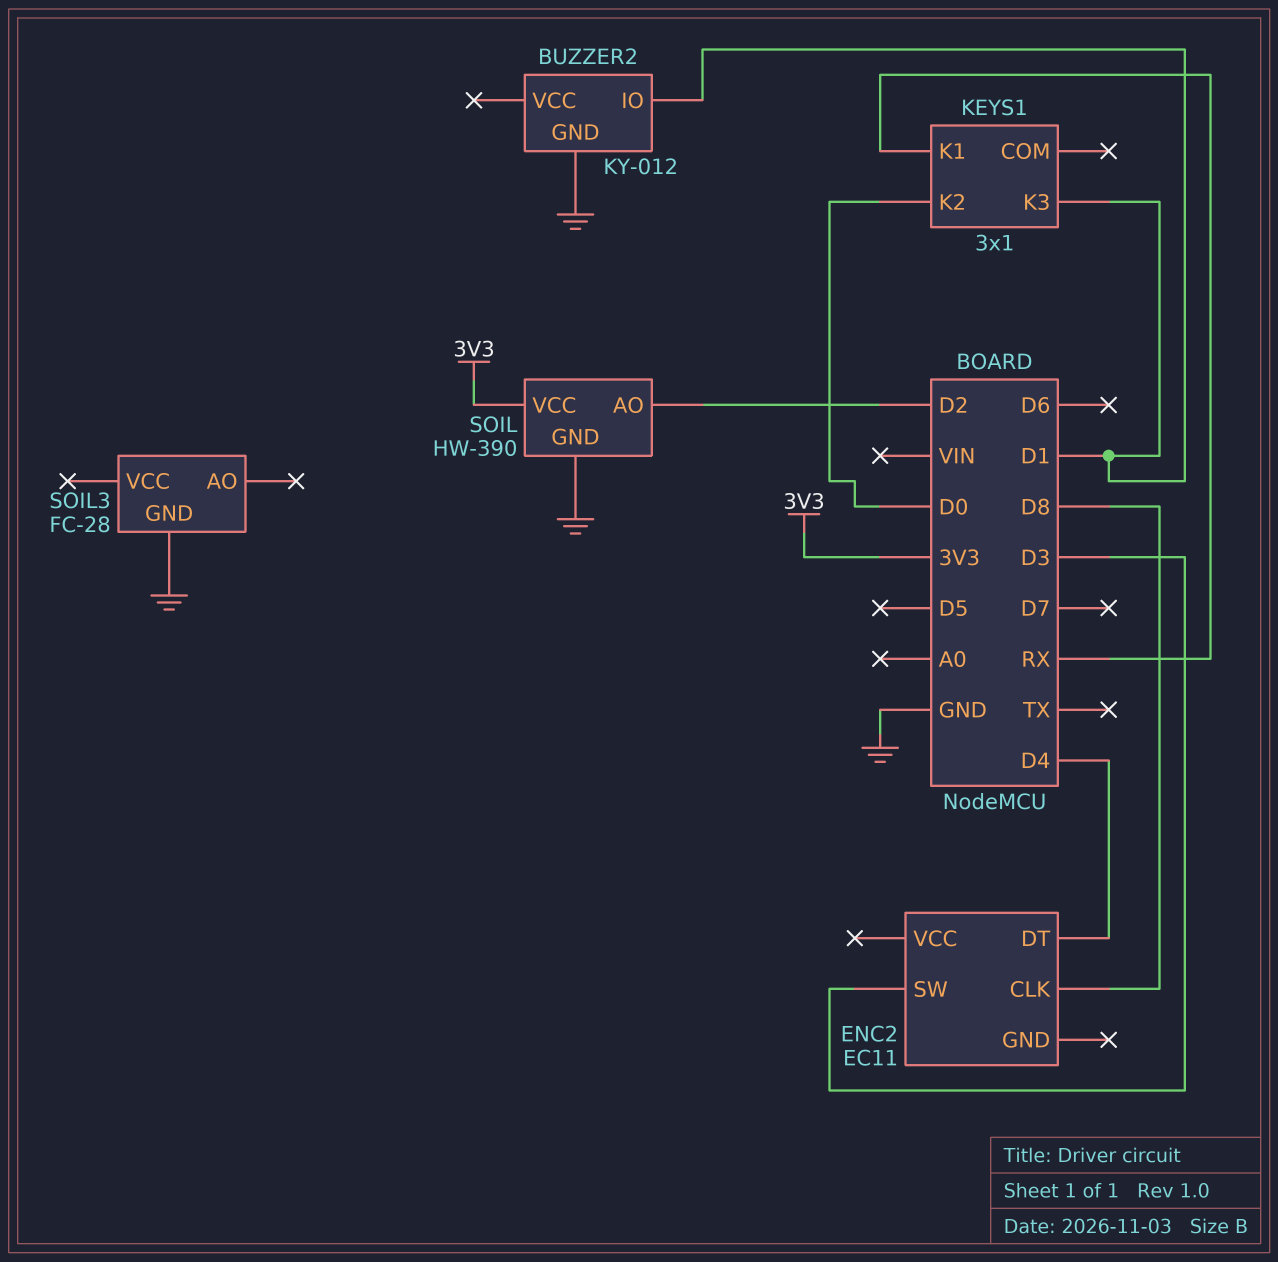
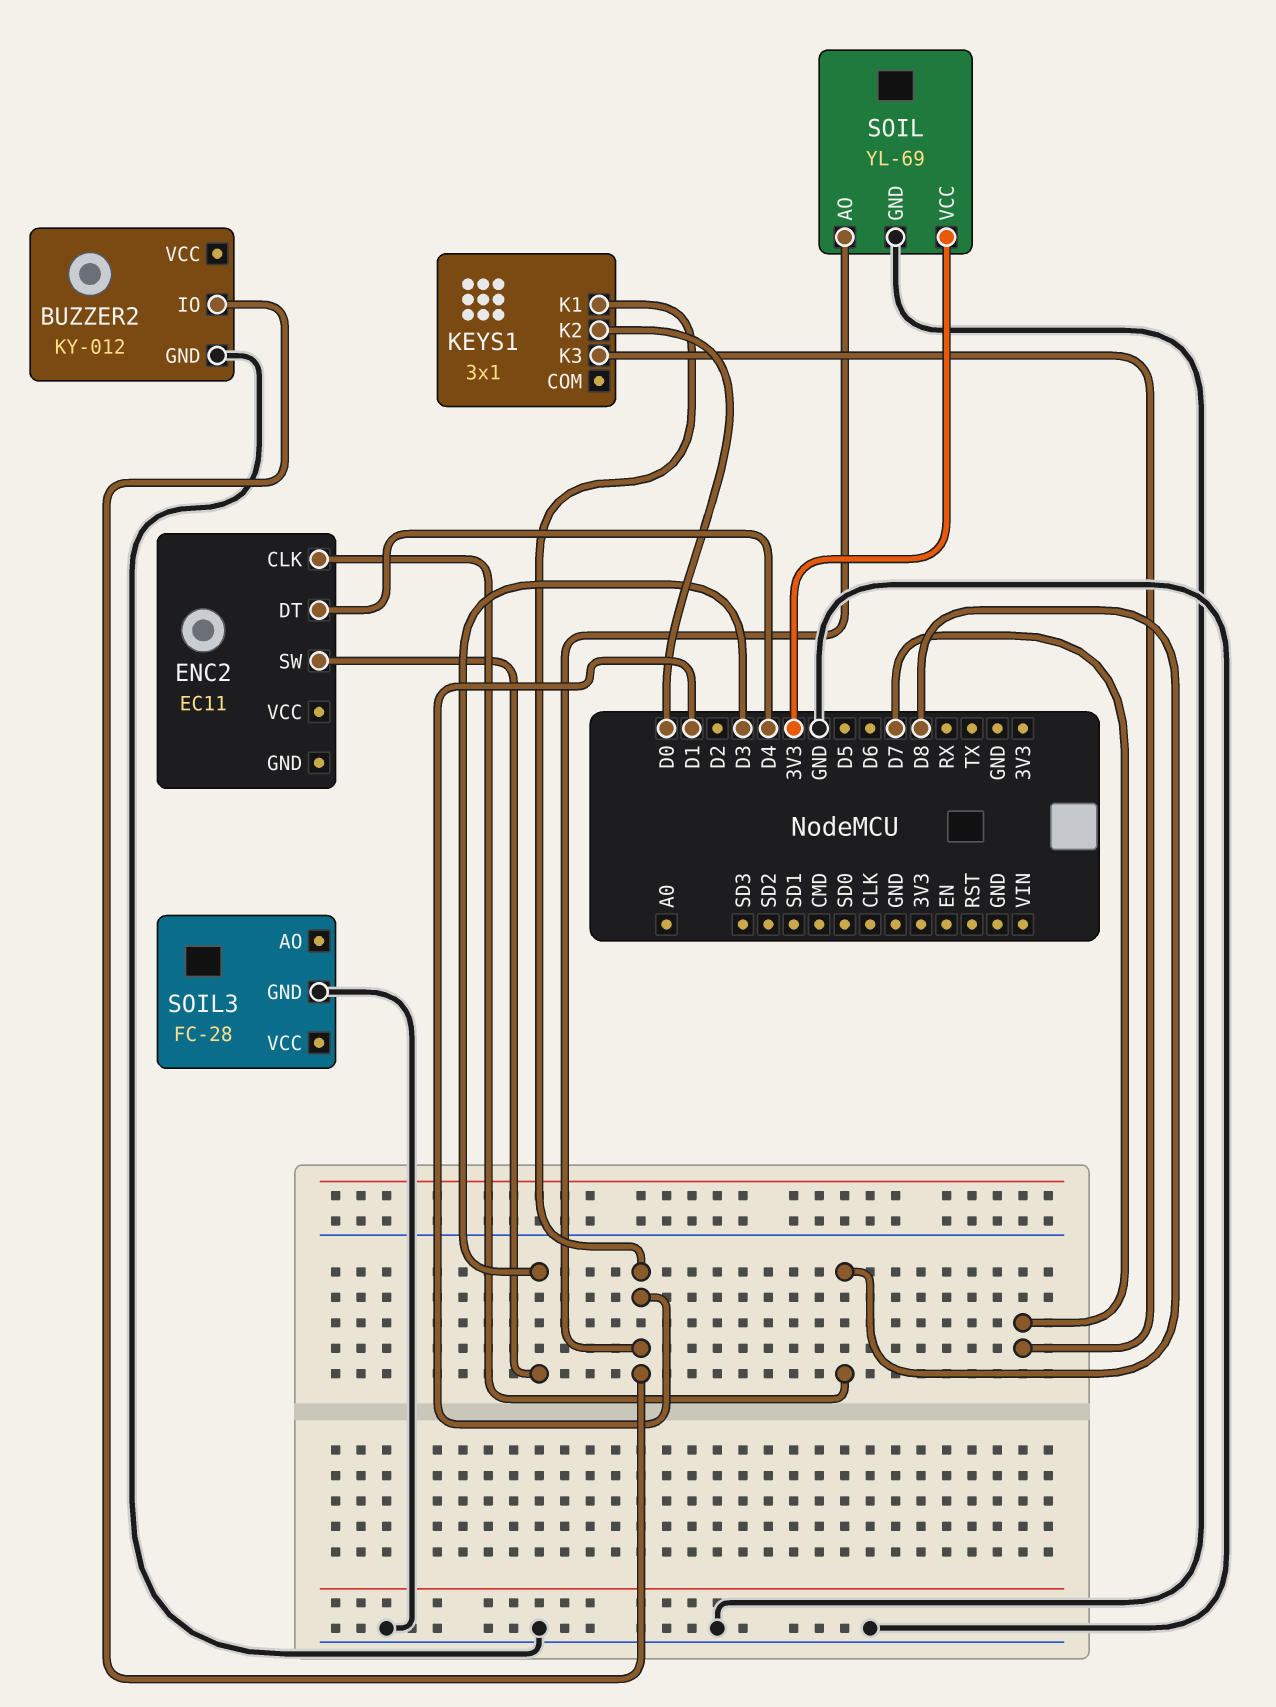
KEYS1 pin K1: RX -> D1
KEYS1 pin K3: D1 -> D7
SOIL: HW-390 -> YL-69
SOIL pin AO: D2 -> D1

